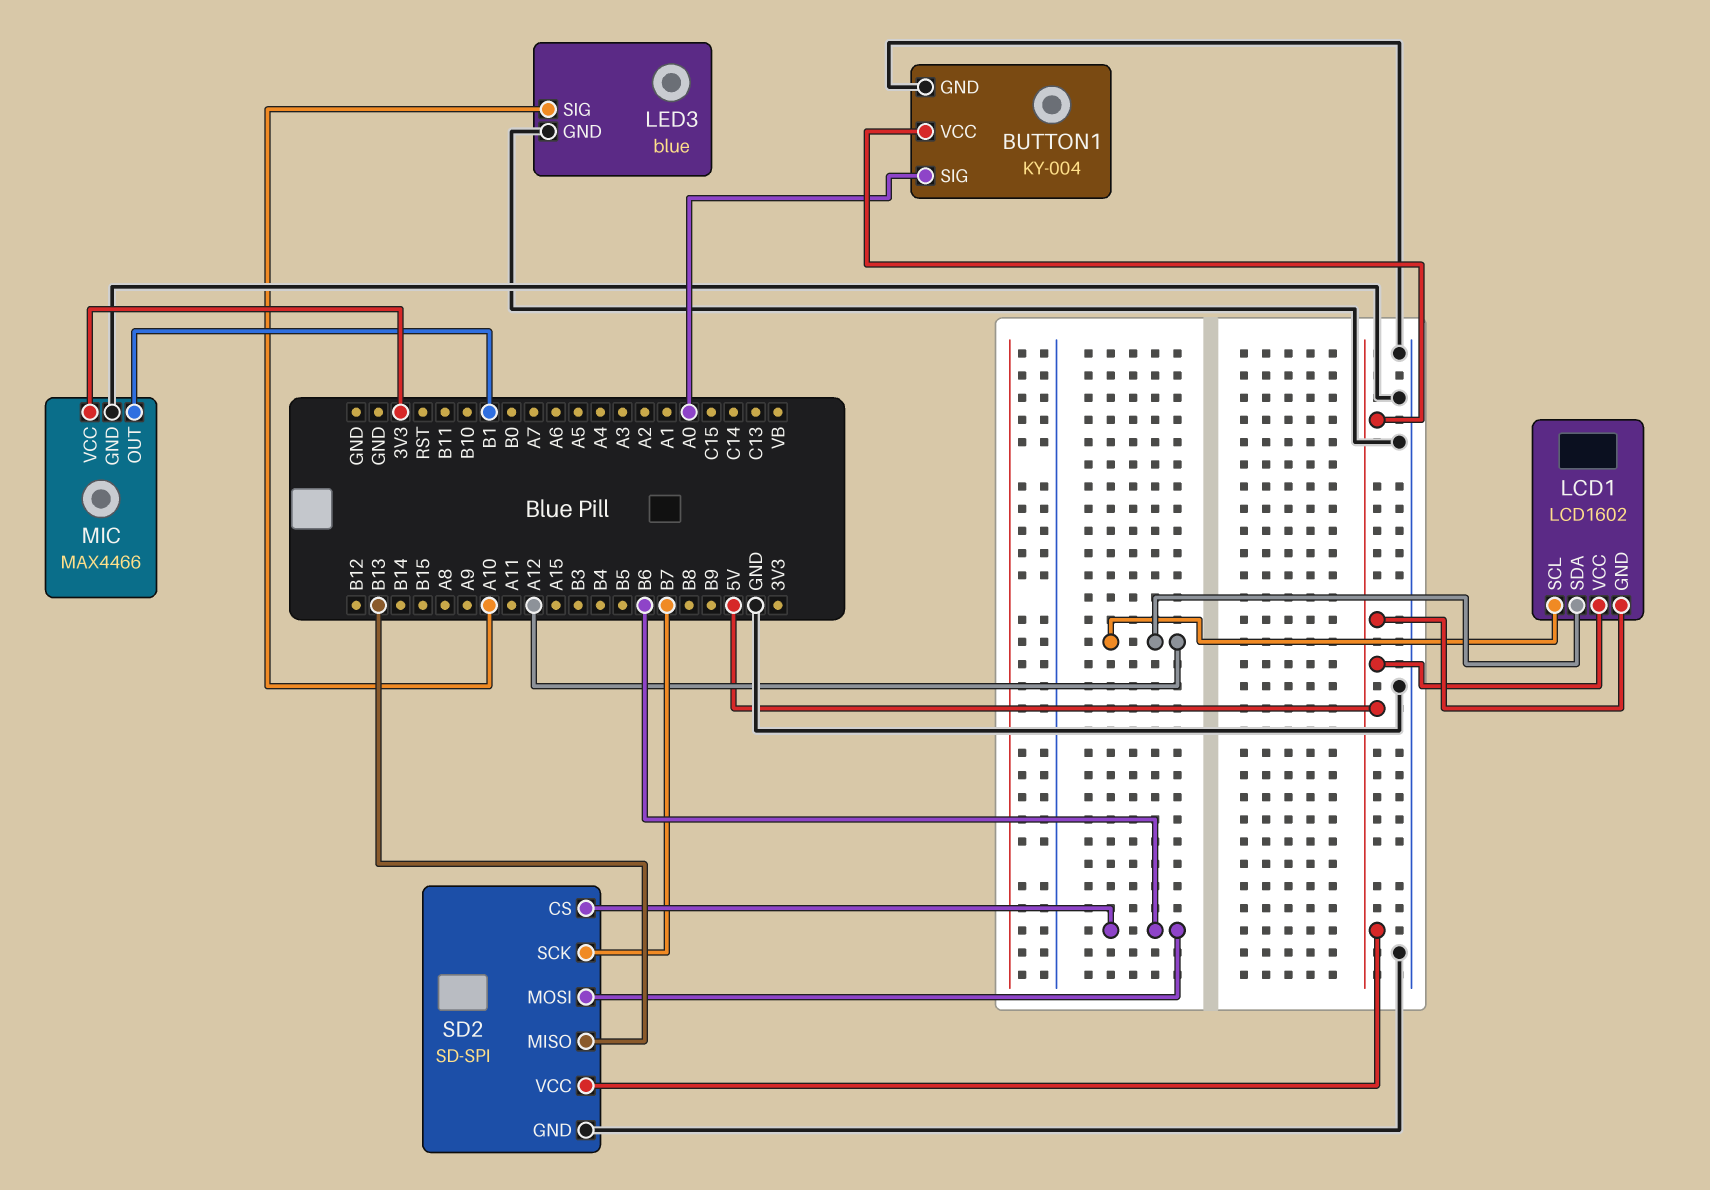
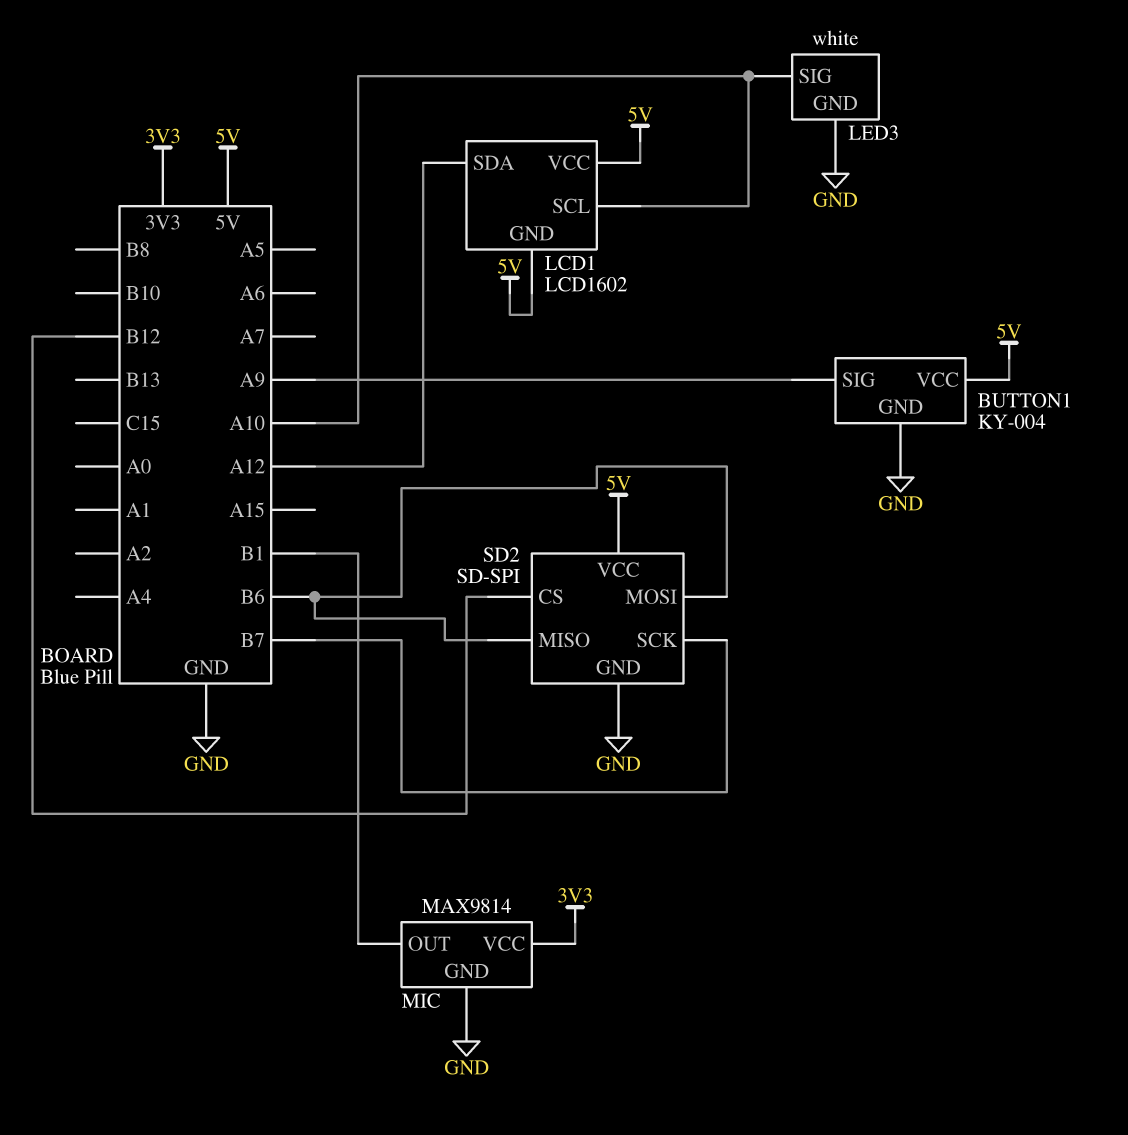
BUTTON1 pin SIG: A0 -> A9
LCD1 pin SCL: A12 -> A10
LED3: blue -> white
MIC: MAX4466 -> MAX9814
SD2 pin CS: B6 -> B12
SD2 pin MISO: B13 -> B6

